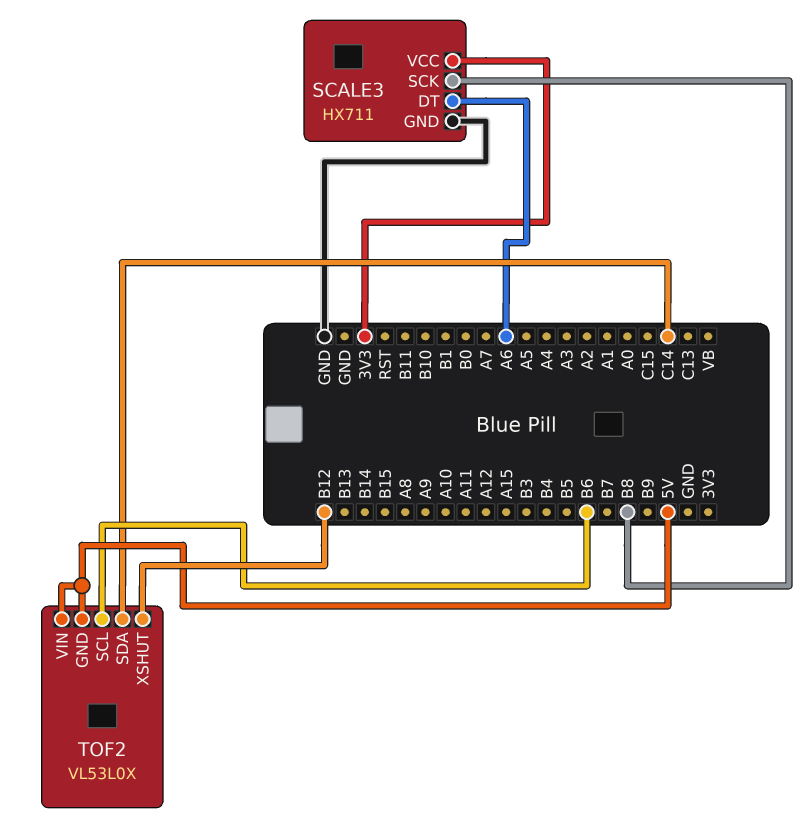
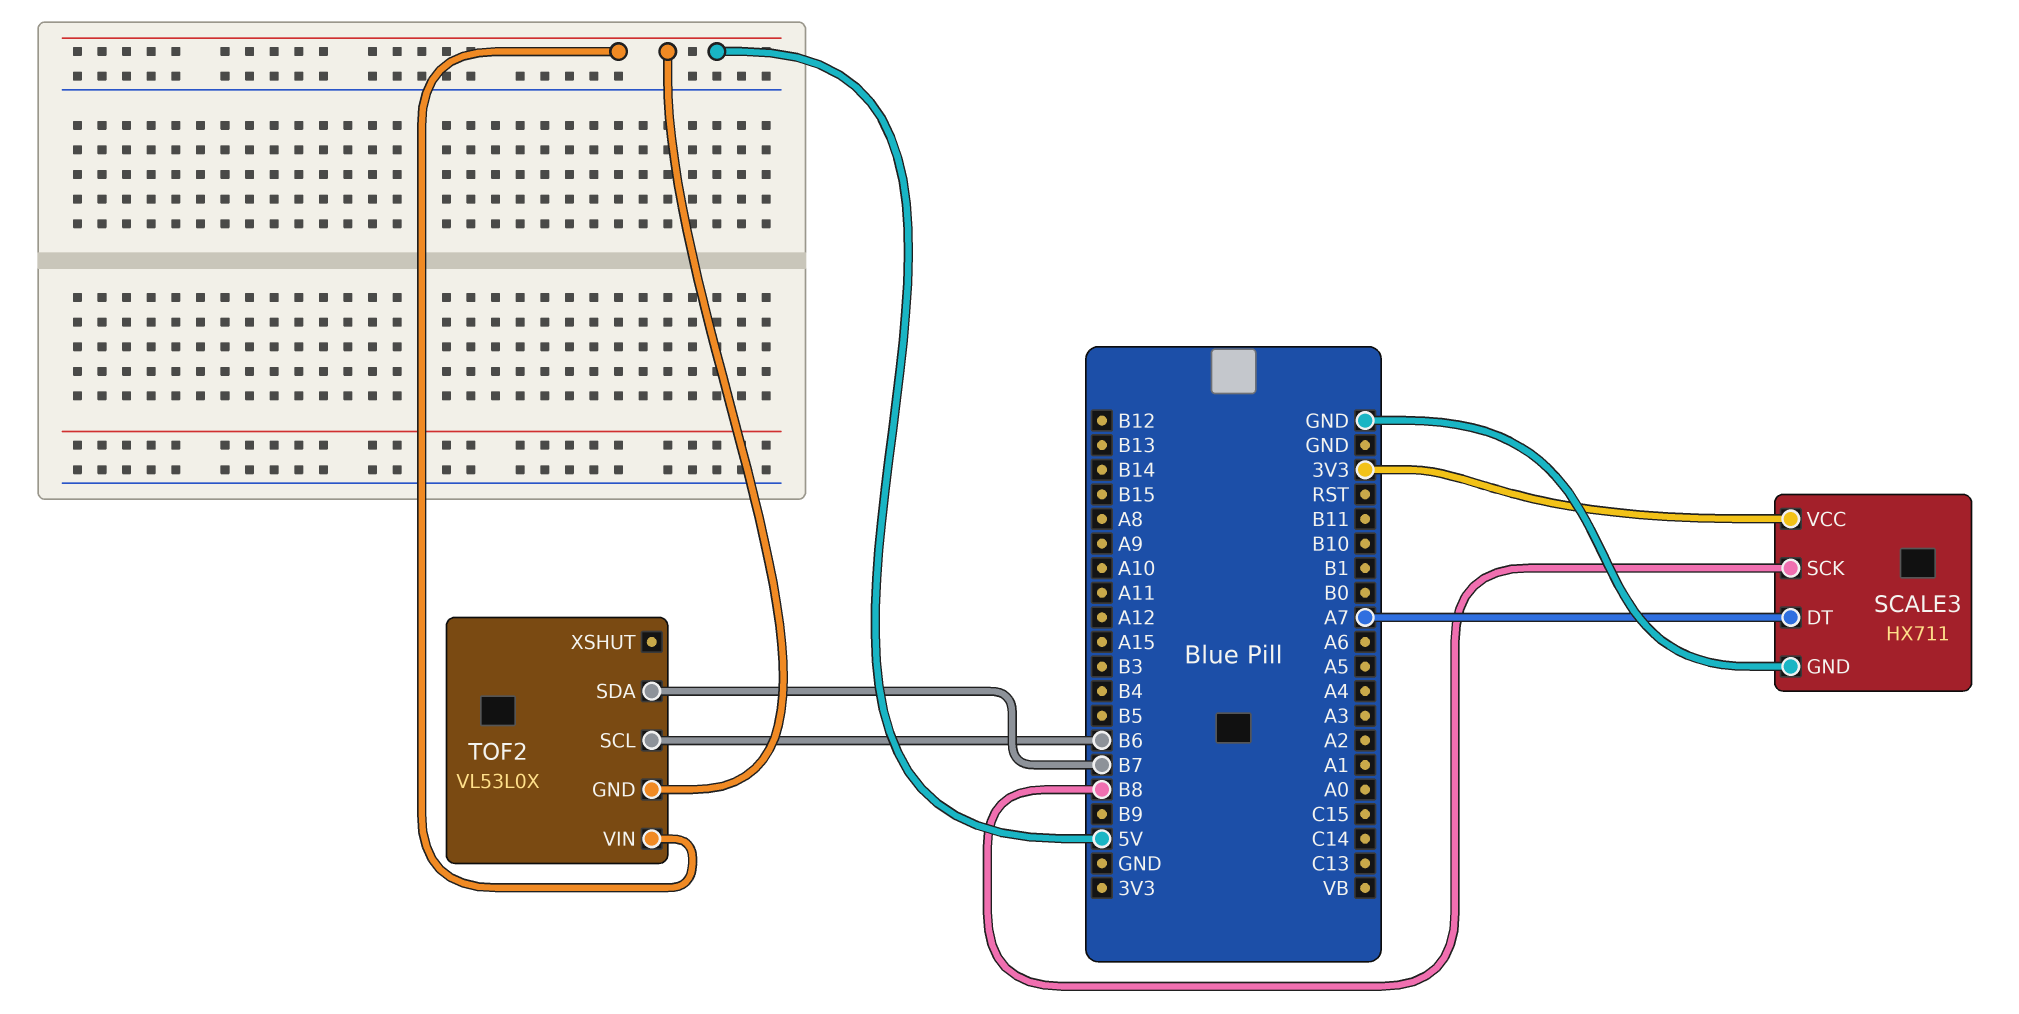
SCALE3 pin DT: A6 -> A7
TOF2 pin SDA: C14 -> B7
TOF2 pin XSHUT: B12 -> none

